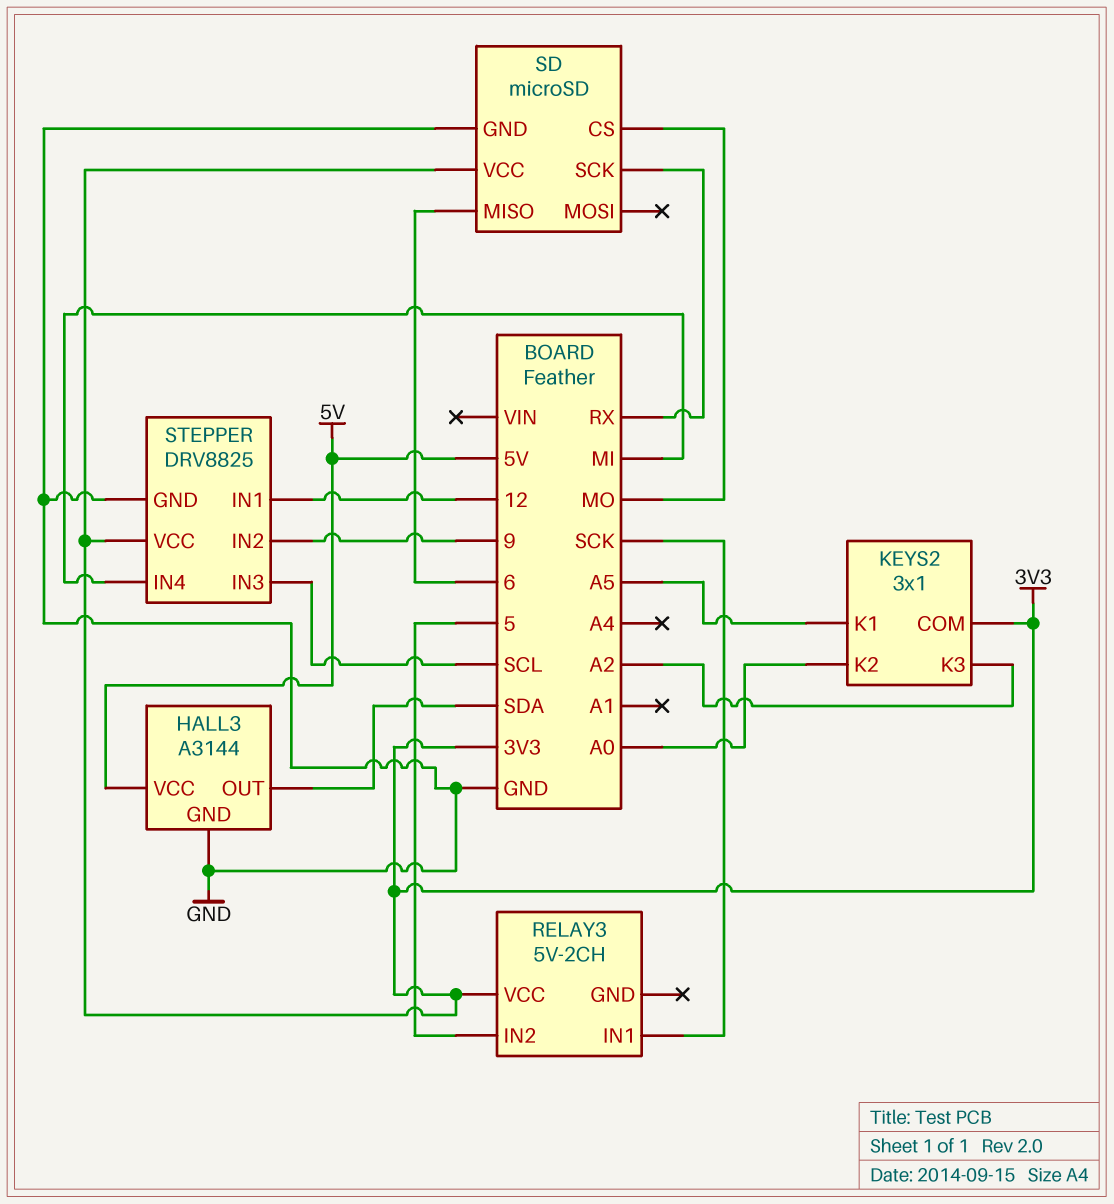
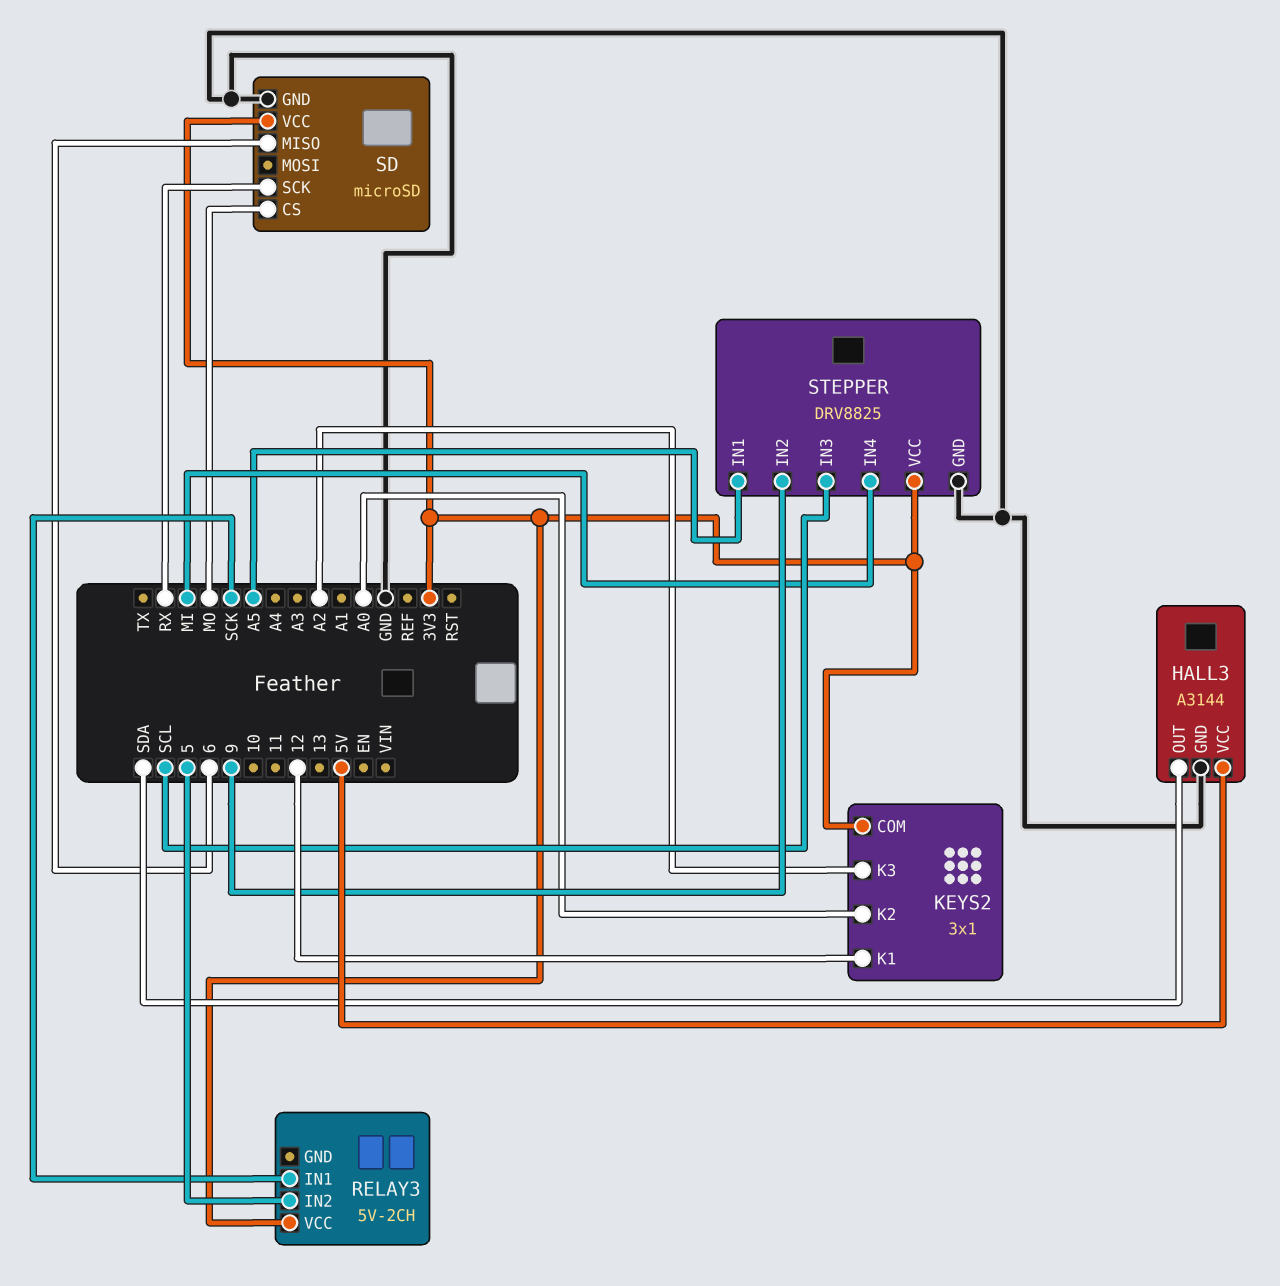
KEYS2 pin K1: A5 -> 12
STEPPER pin IN1: 12 -> A5

